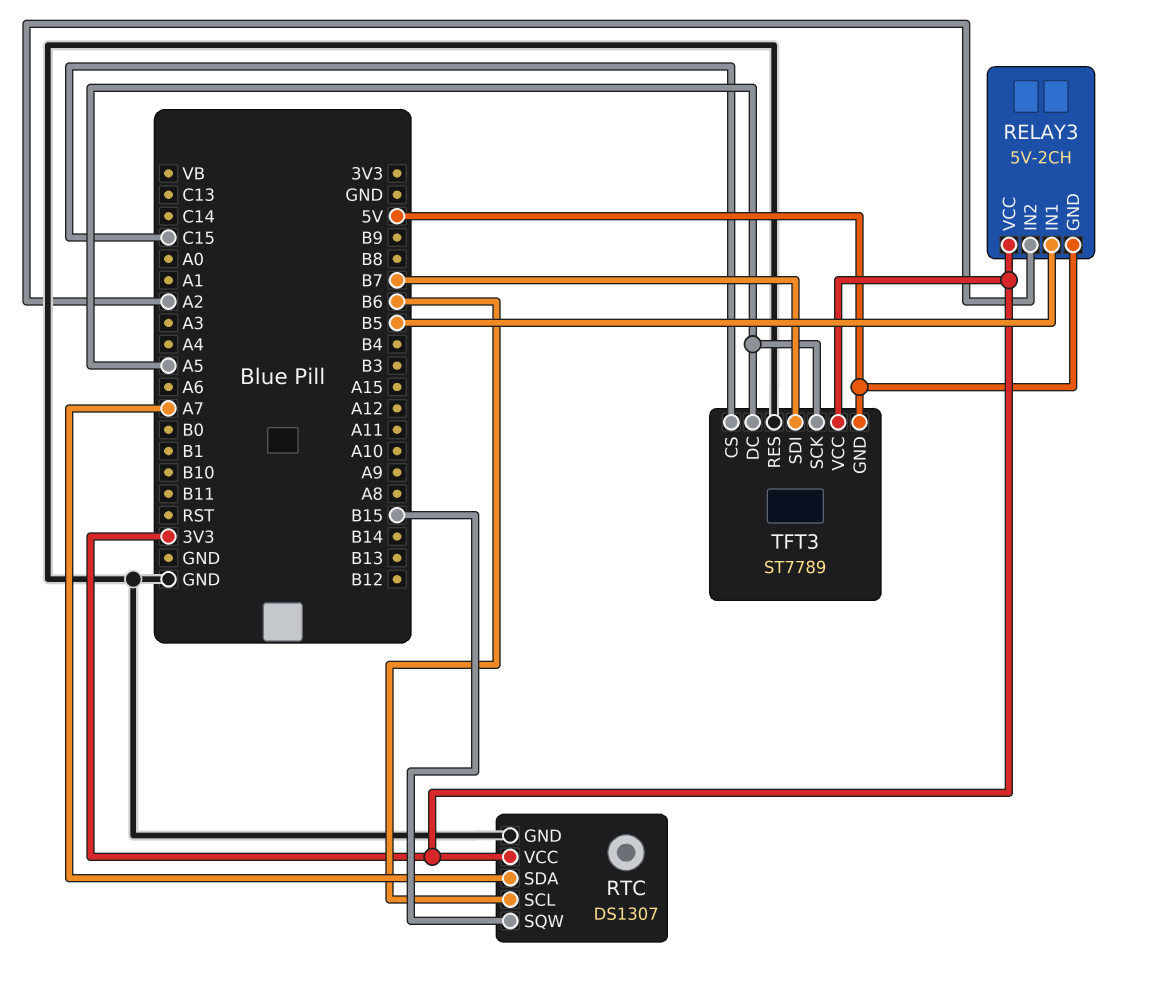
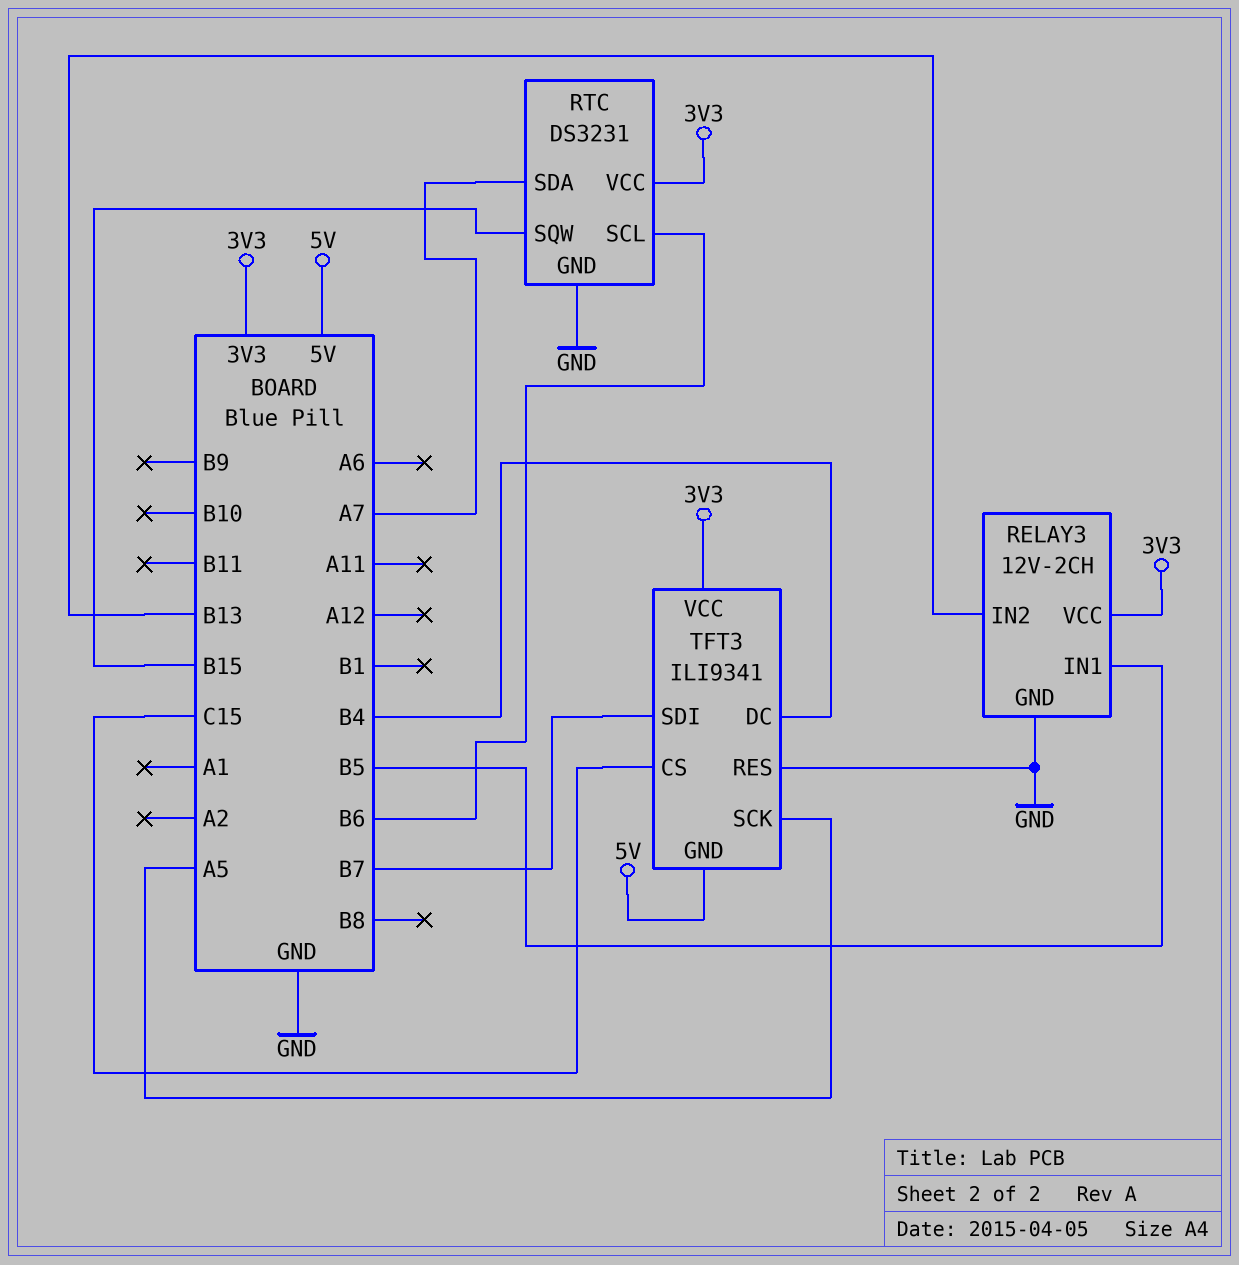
RELAY3: 5V-2CH -> 12V-2CH
RELAY3 pin GND: 5V -> GND
RELAY3 pin IN2: A2 -> B13
RTC: DS1307 -> DS3231
TFT3: ST7789 -> ILI9341
TFT3 pin DC: A5 -> B4

